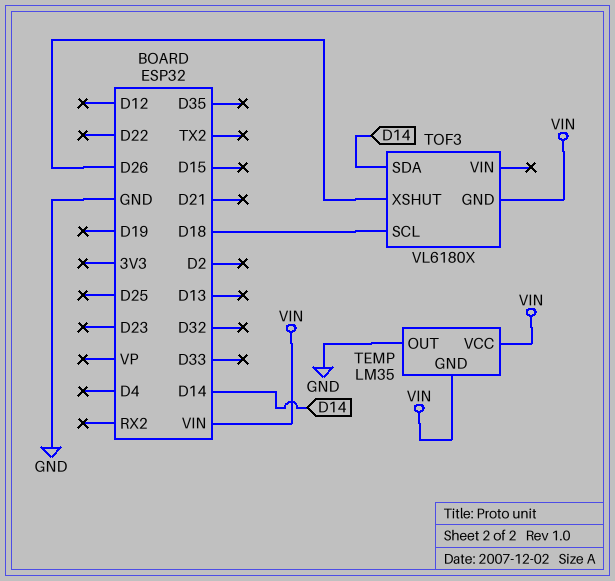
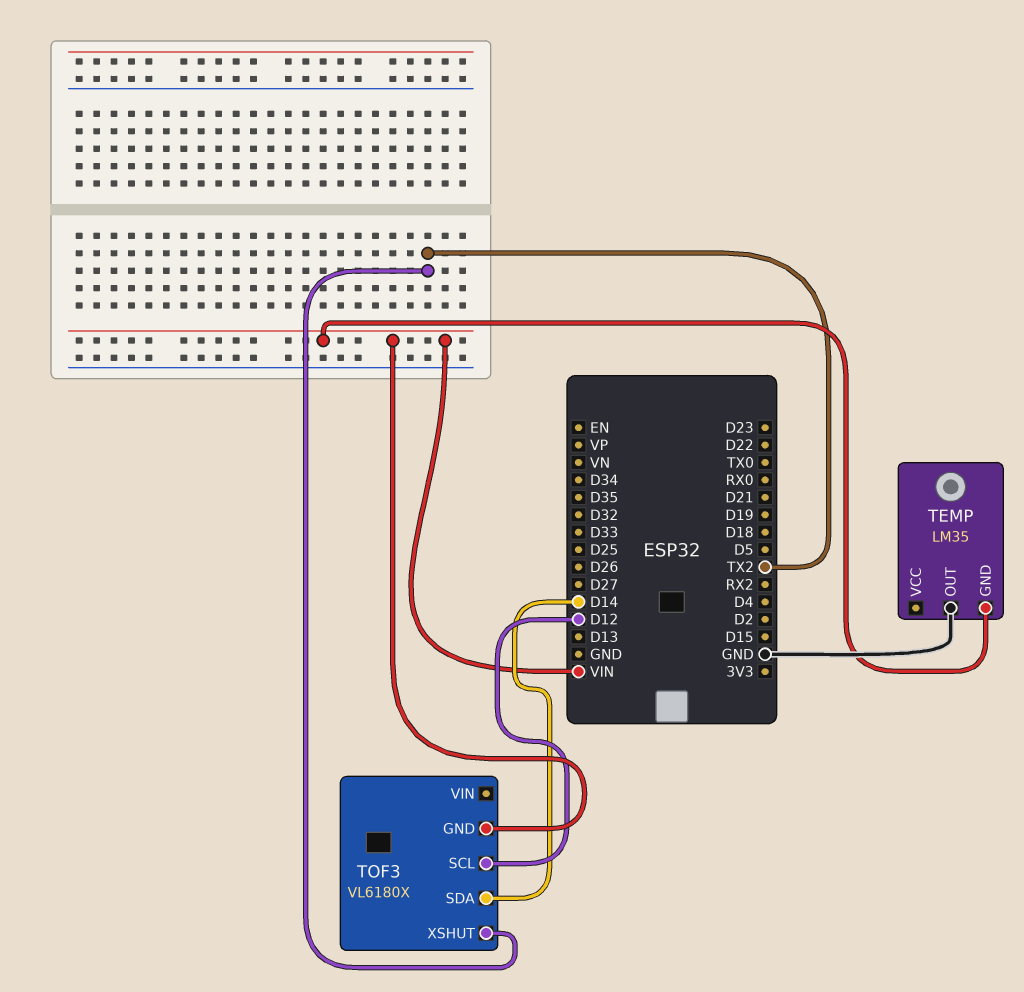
TEMP pin VCC: VIN -> none
TOF3 pin SCL: D18 -> D12
TOF3 pin XSHUT: D26 -> TX2

